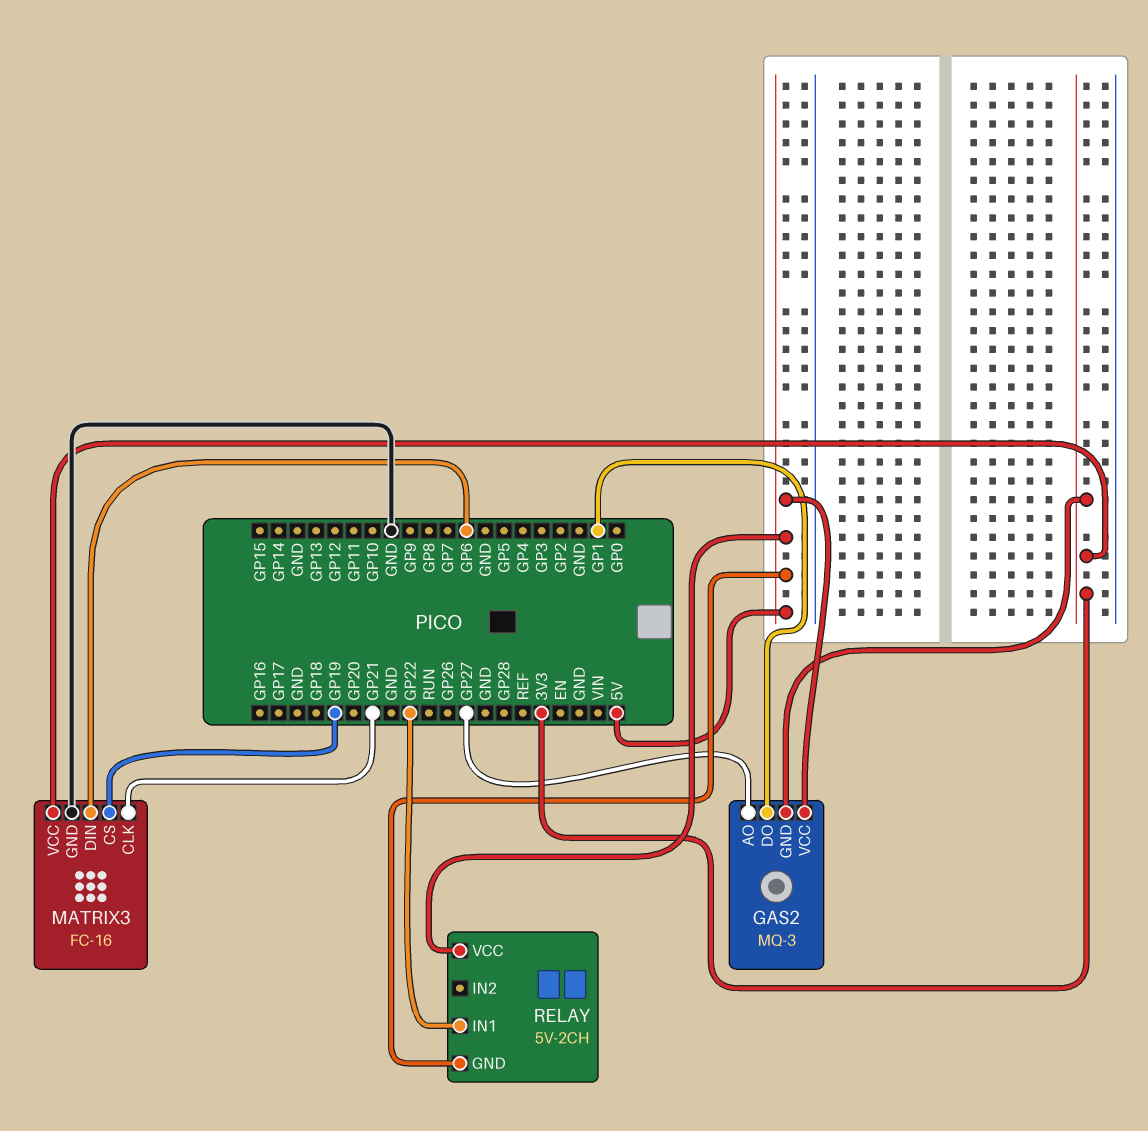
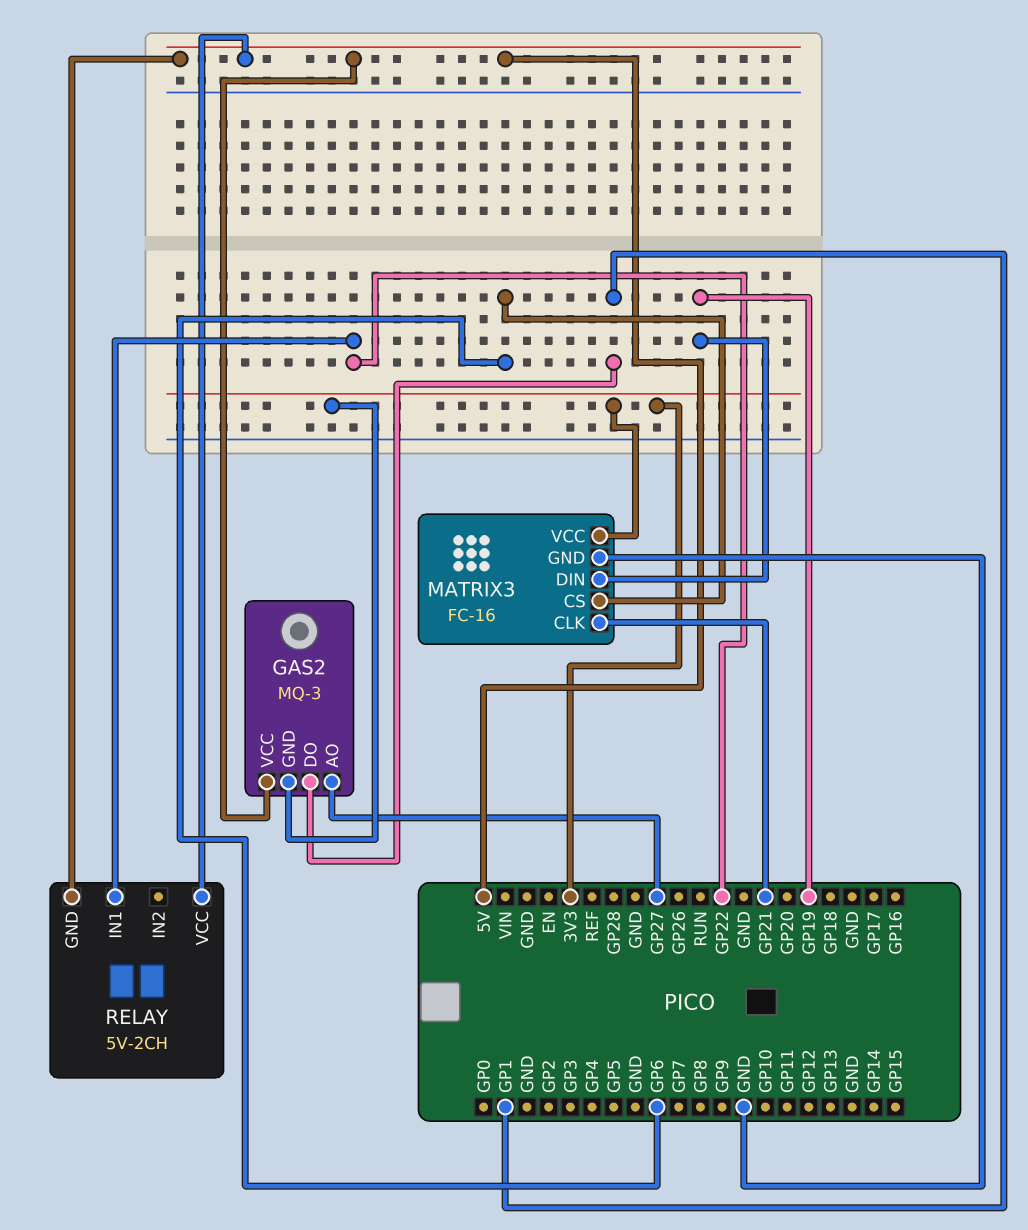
MATRIX3 pin CS: GP19 -> GP6
MATRIX3 pin DIN: GP6 -> GP19

